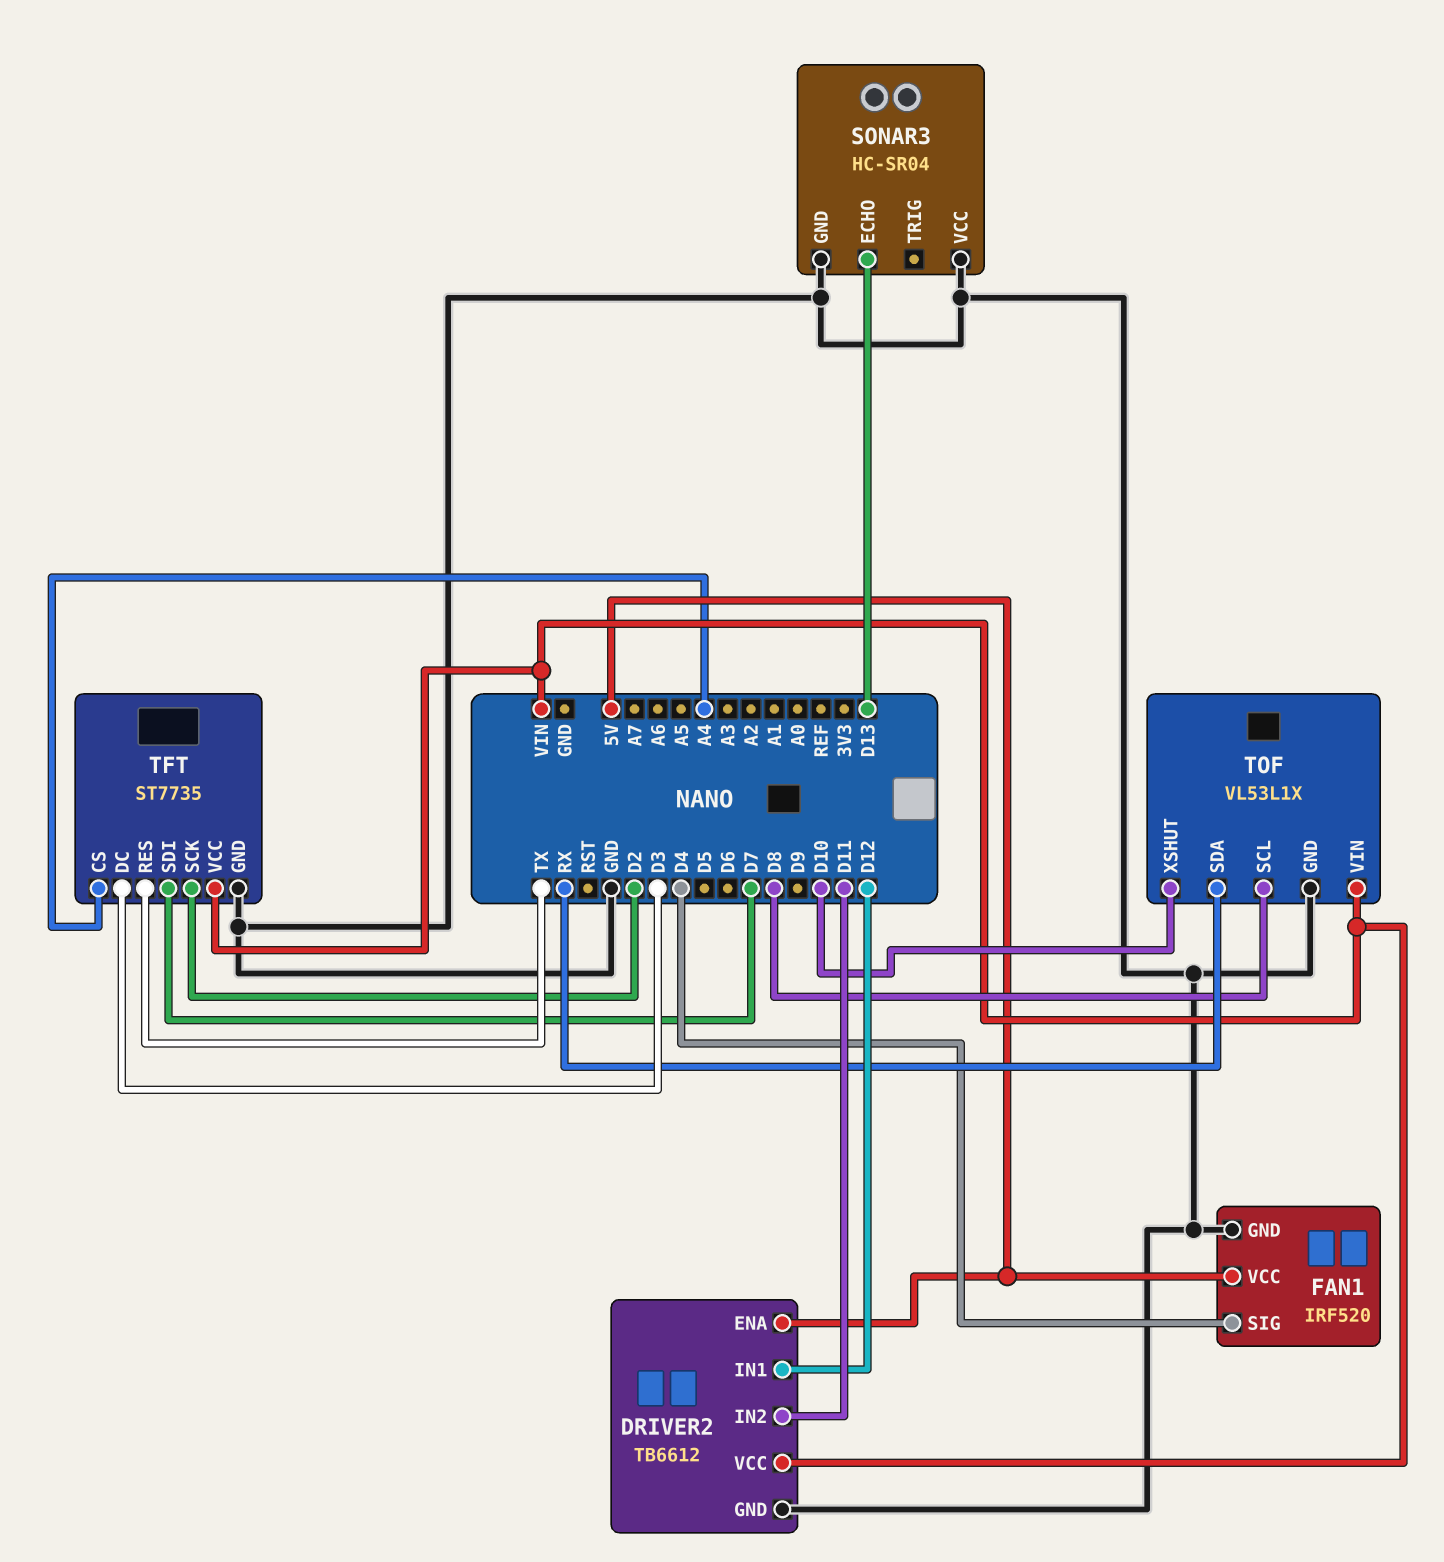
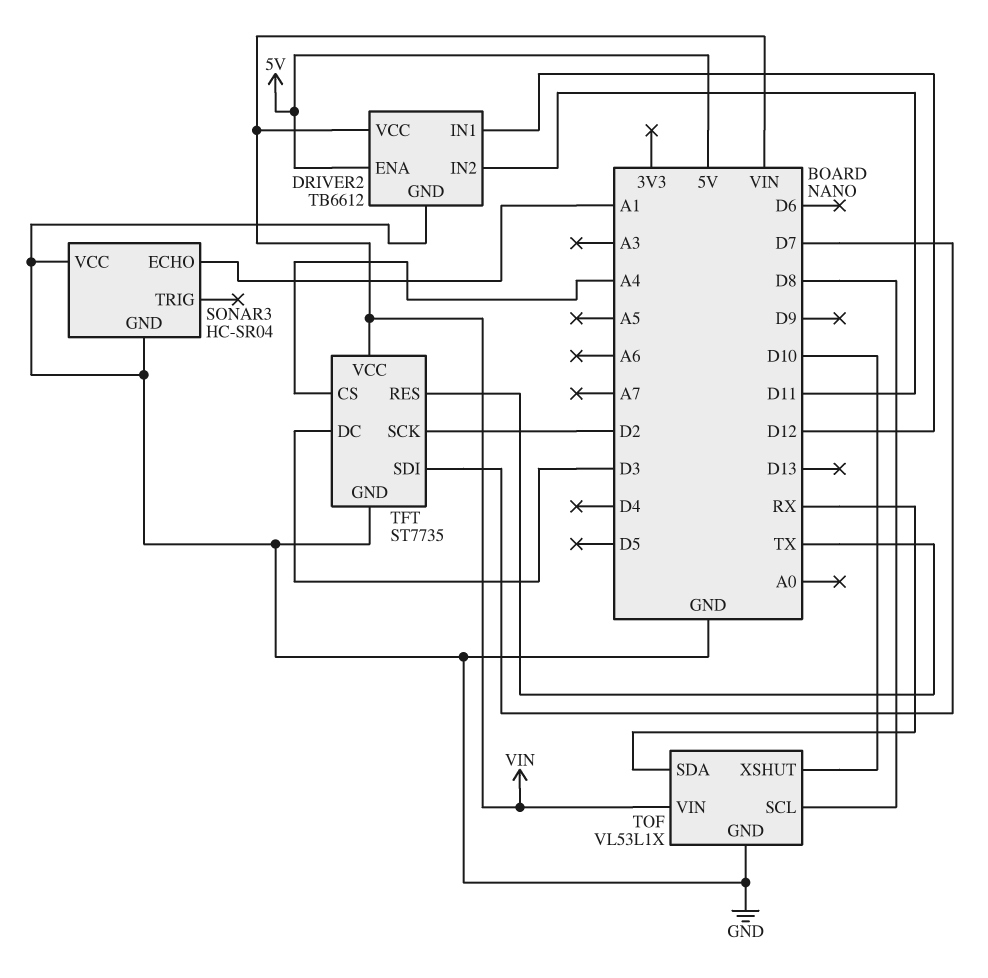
FAN1: IRF520 -> none
FAN1 pin GND: GND -> none
FAN1 pin SIG: D4 -> none
FAN1 pin VCC: 5V -> none
SONAR3 pin ECHO: D13 -> A1

